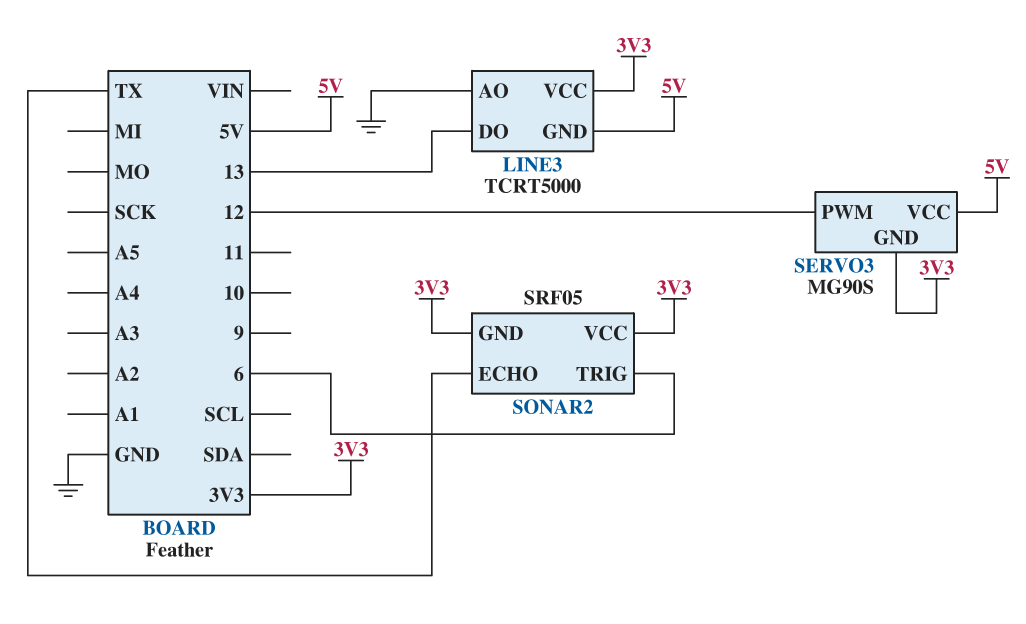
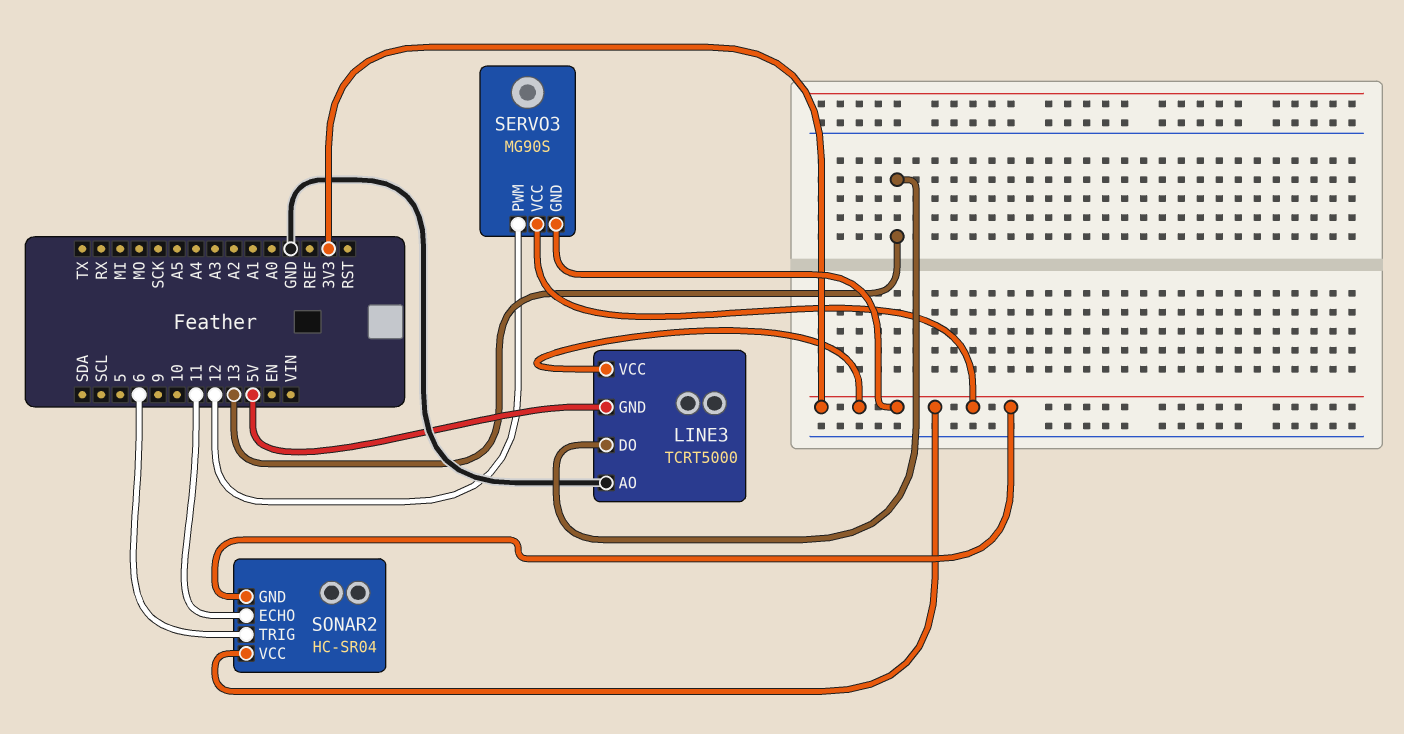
SERVO3 pin VCC: 5V -> 3V3
SONAR2: SRF05 -> HC-SR04
SONAR2 pin ECHO: TX -> 11

